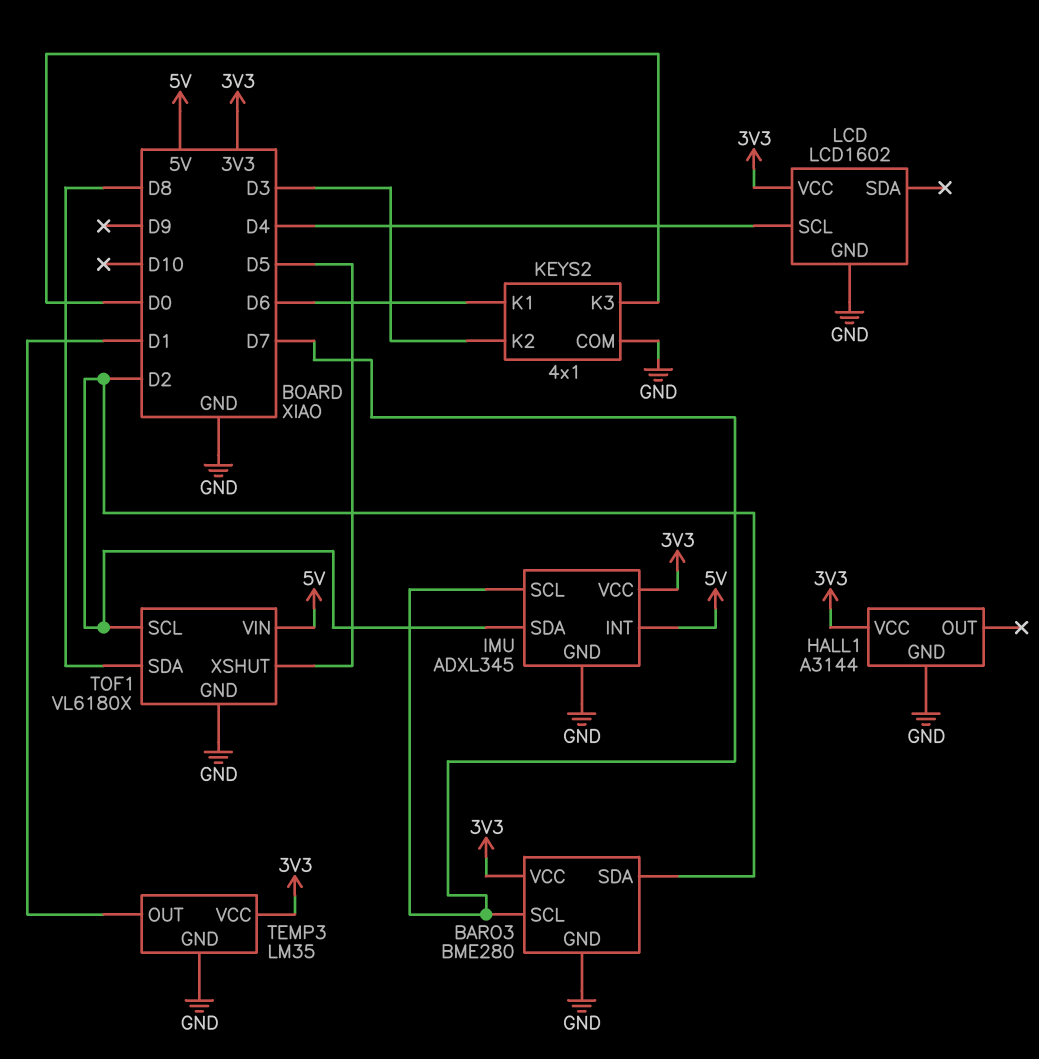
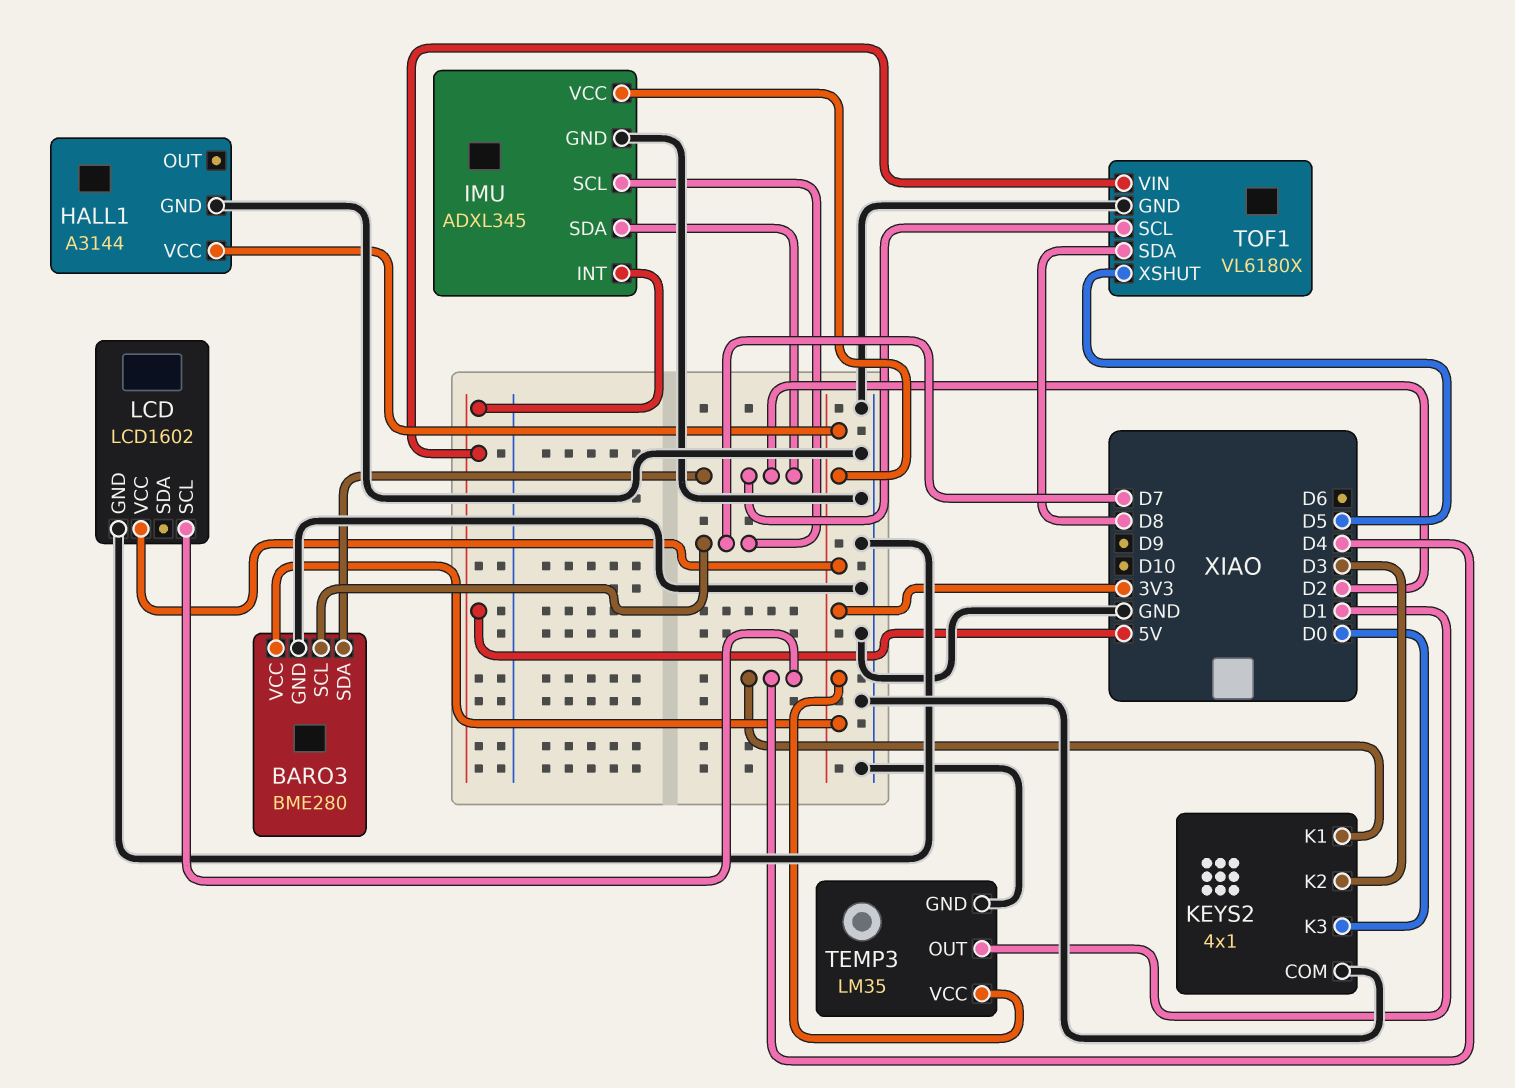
KEYS2 pin K1: D6 -> D4

